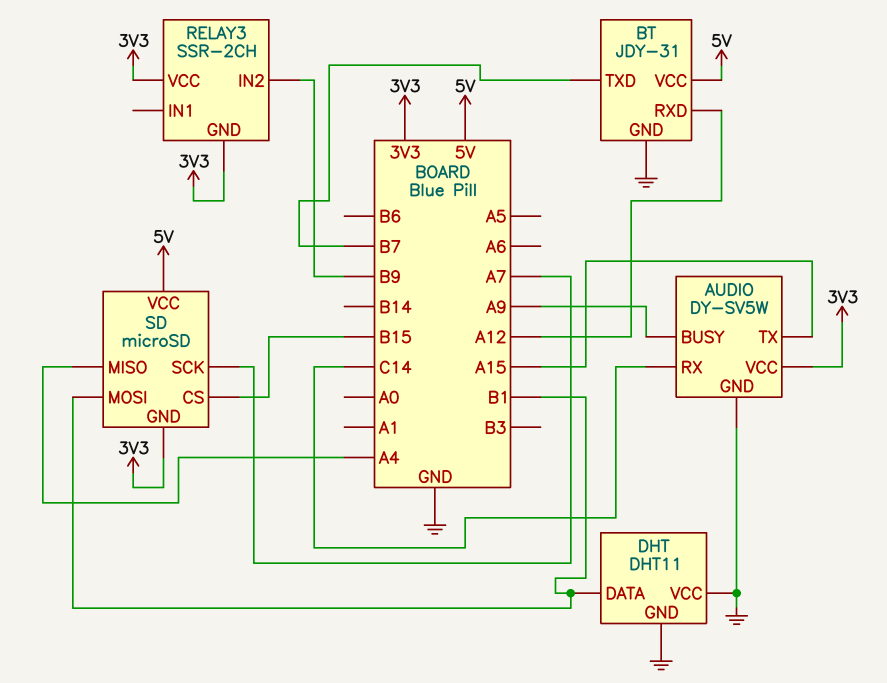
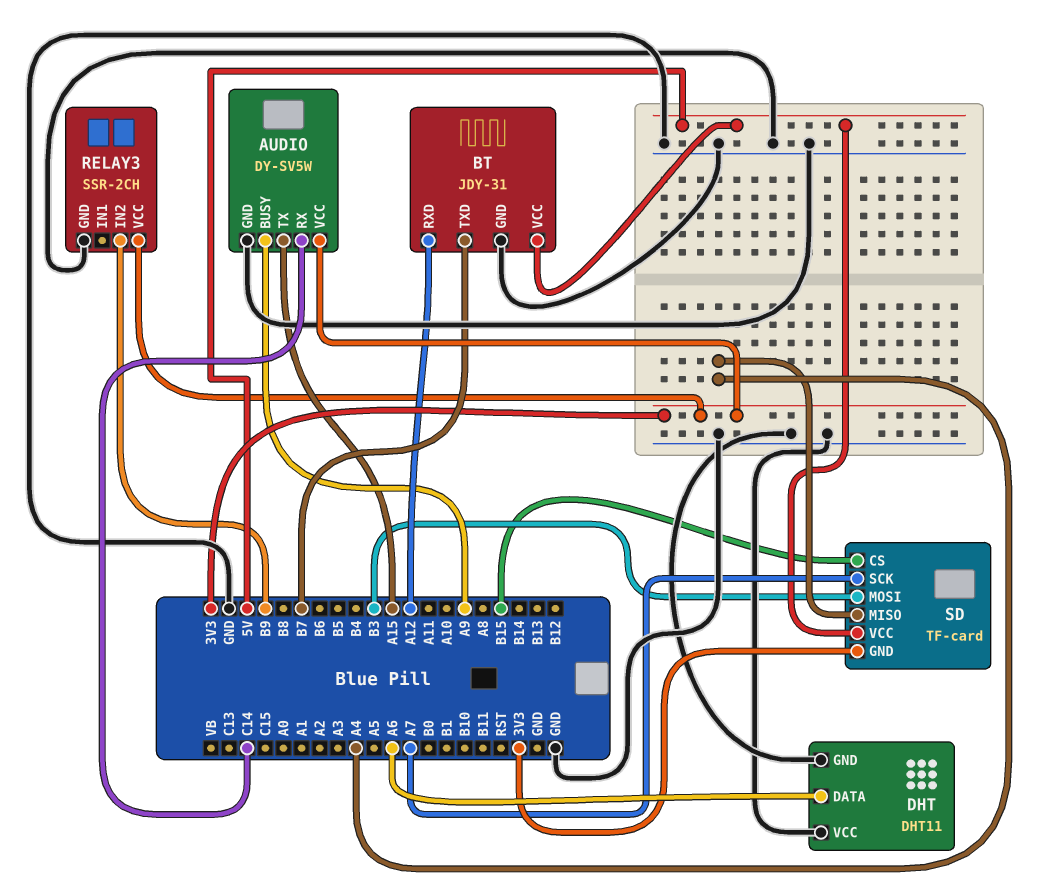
DHT pin DATA: B1 -> A6
RELAY3 pin GND: 3V3 -> GND
SD: microSD -> TF-card
SD pin MOSI: B1 -> B3

